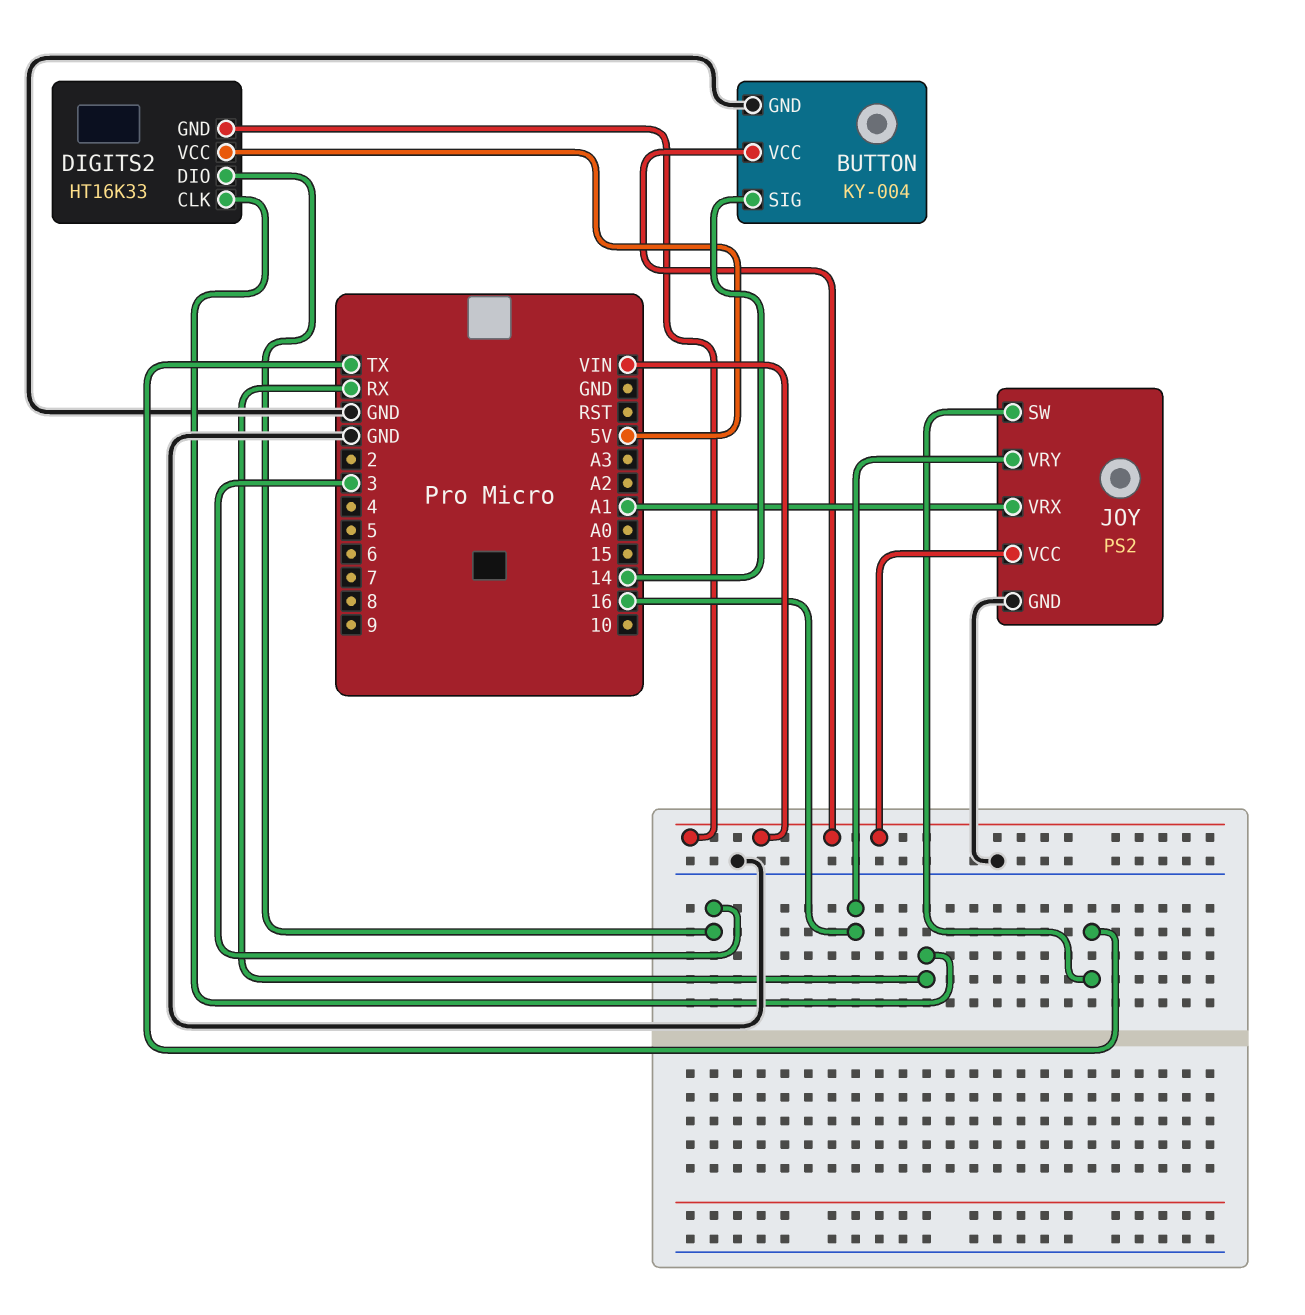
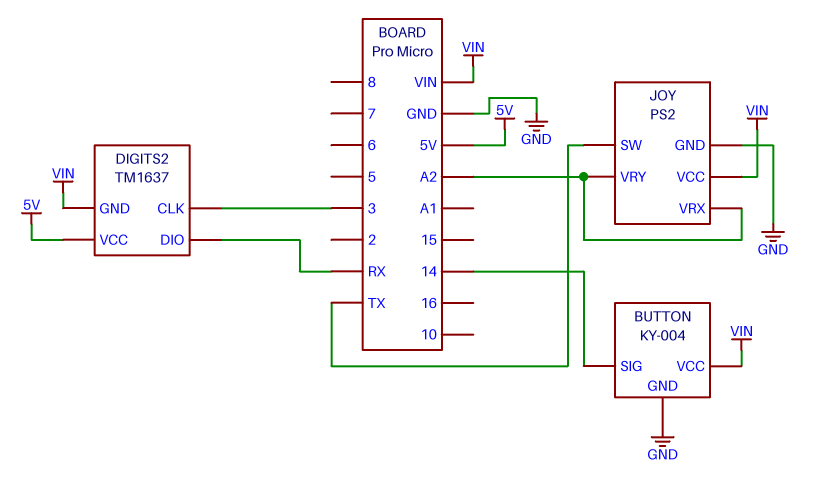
DIGITS2: HT16K33 -> TM1637
DIGITS2 pin CLK: RX -> 3
DIGITS2 pin DIO: 3 -> RX
JOY pin VRX: A1 -> A2
JOY pin VRY: 16 -> A2

